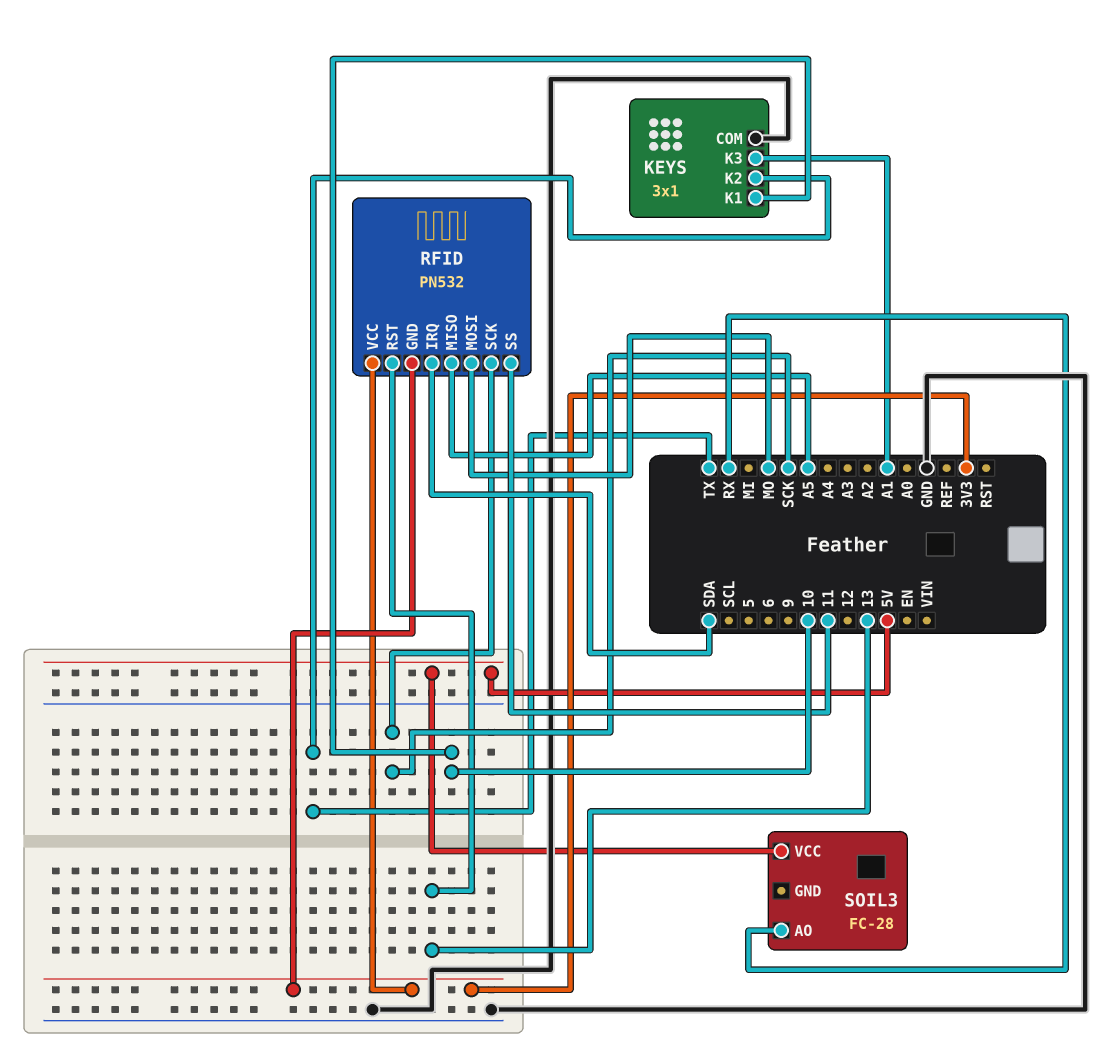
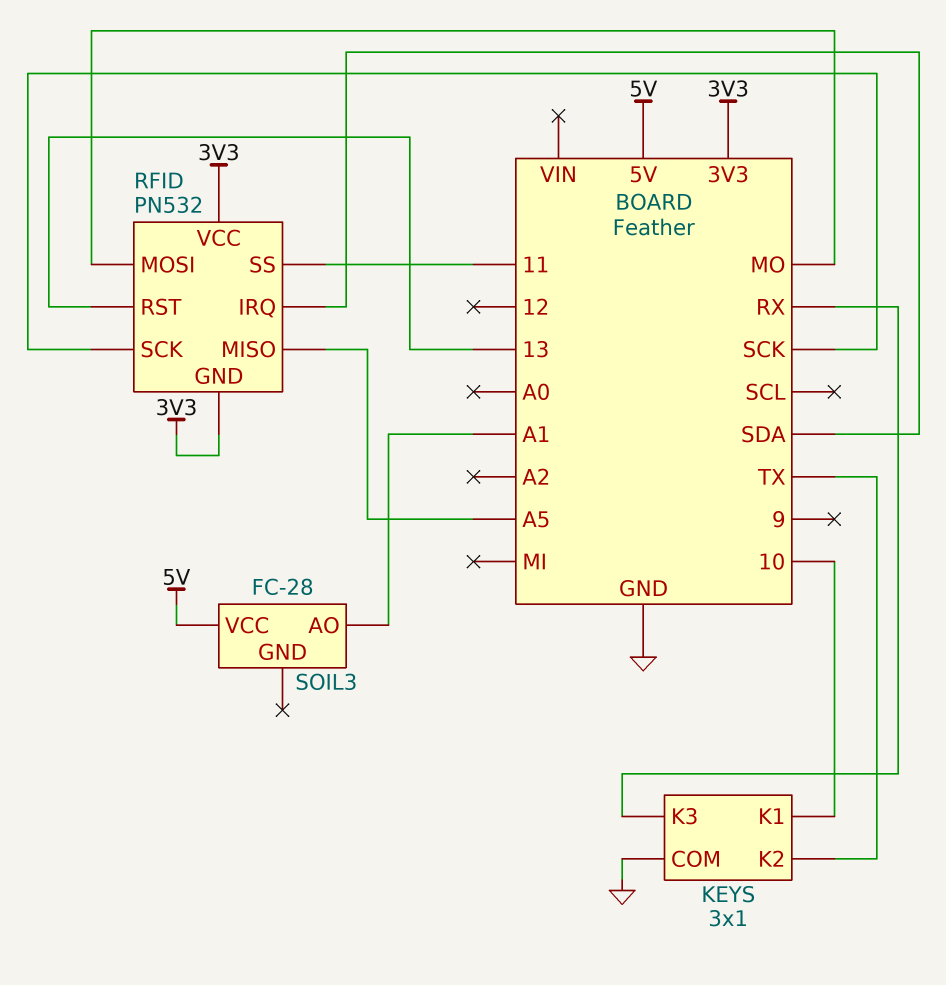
KEYS pin K3: A1 -> RX
SOIL3 pin AO: RX -> A1

